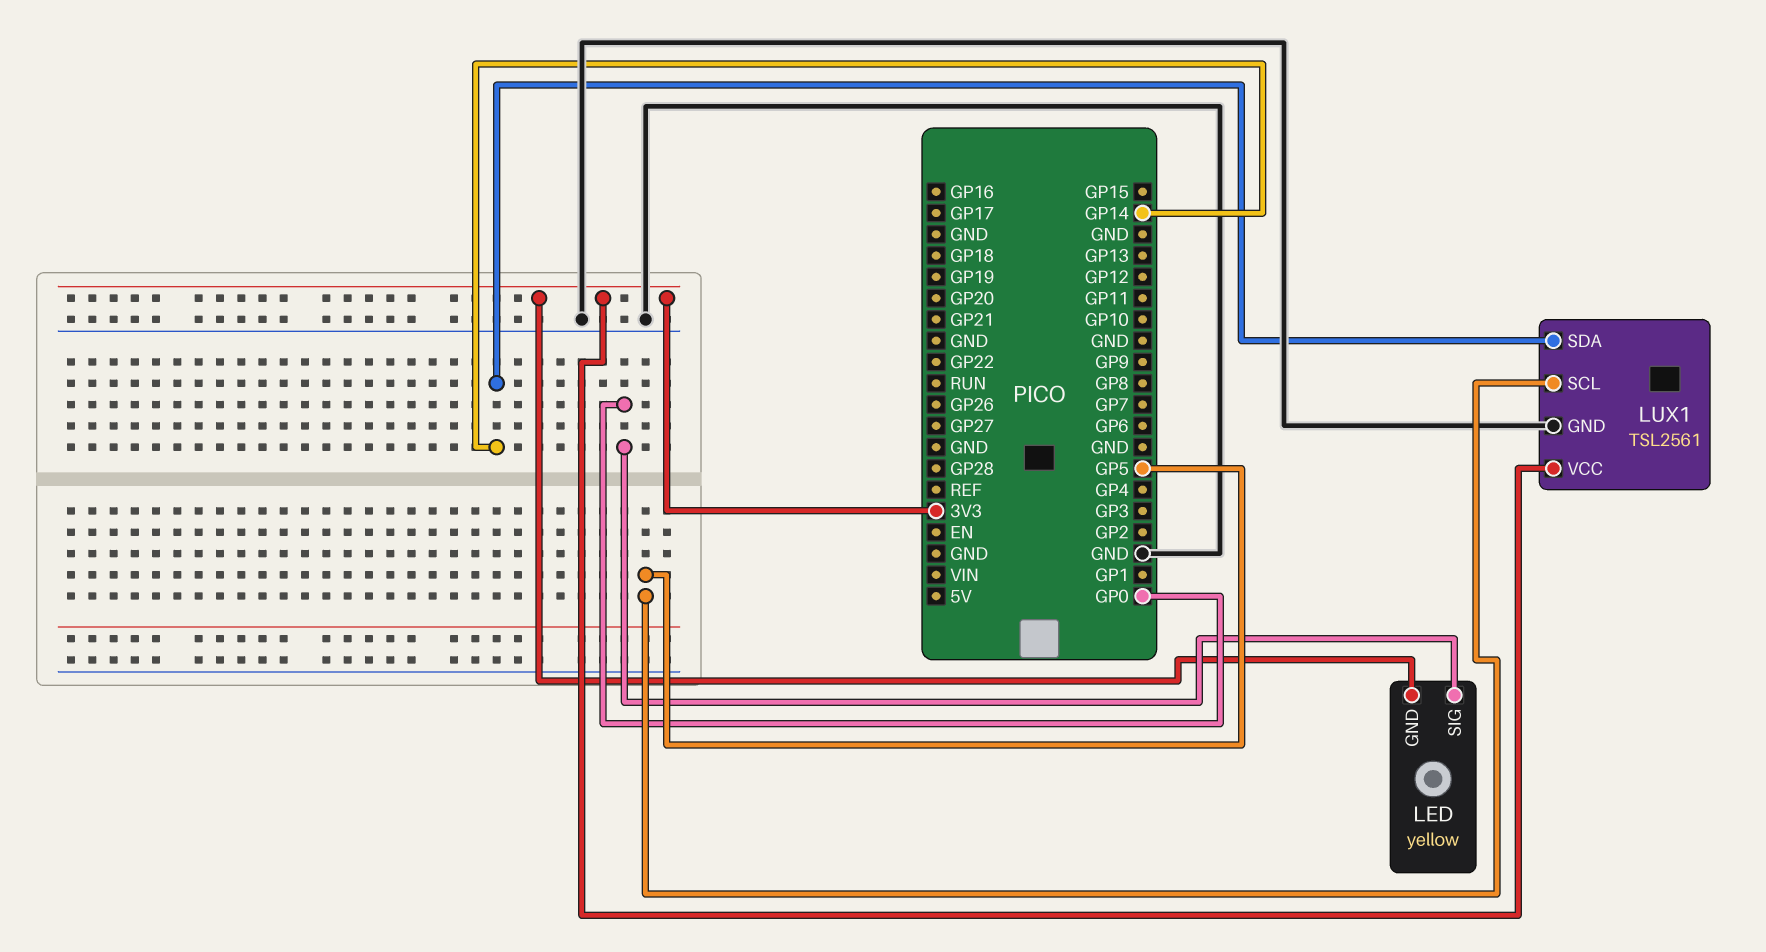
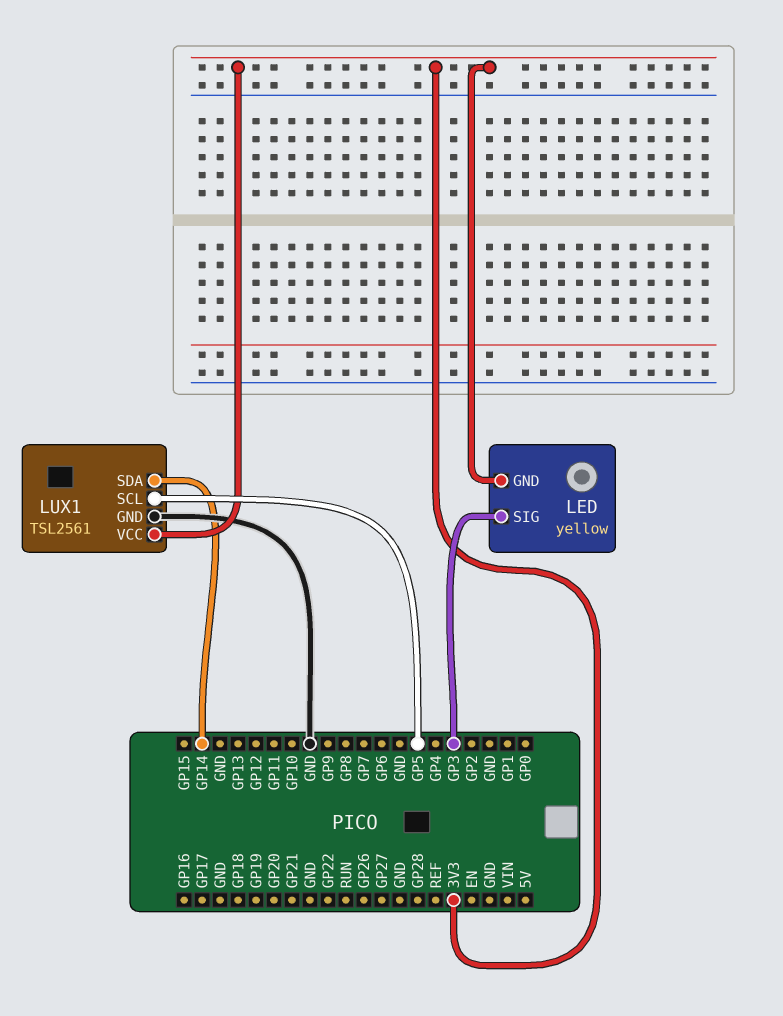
LED pin SIG: GP0 -> GP3

